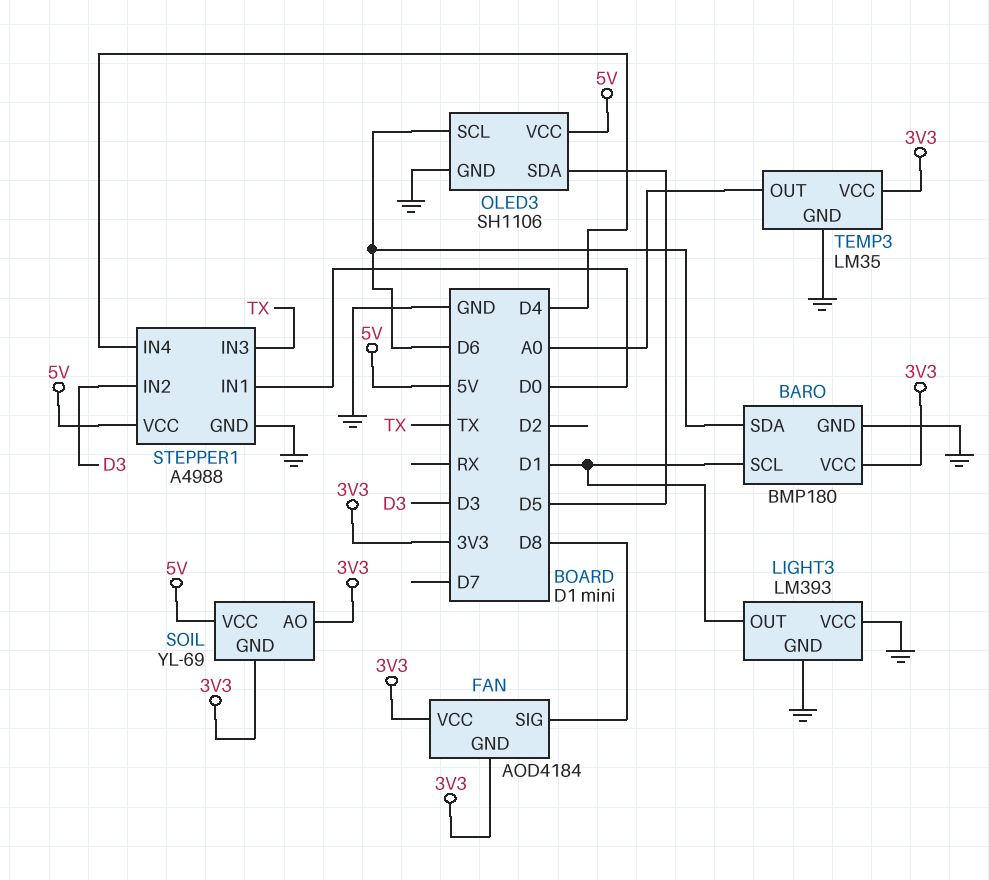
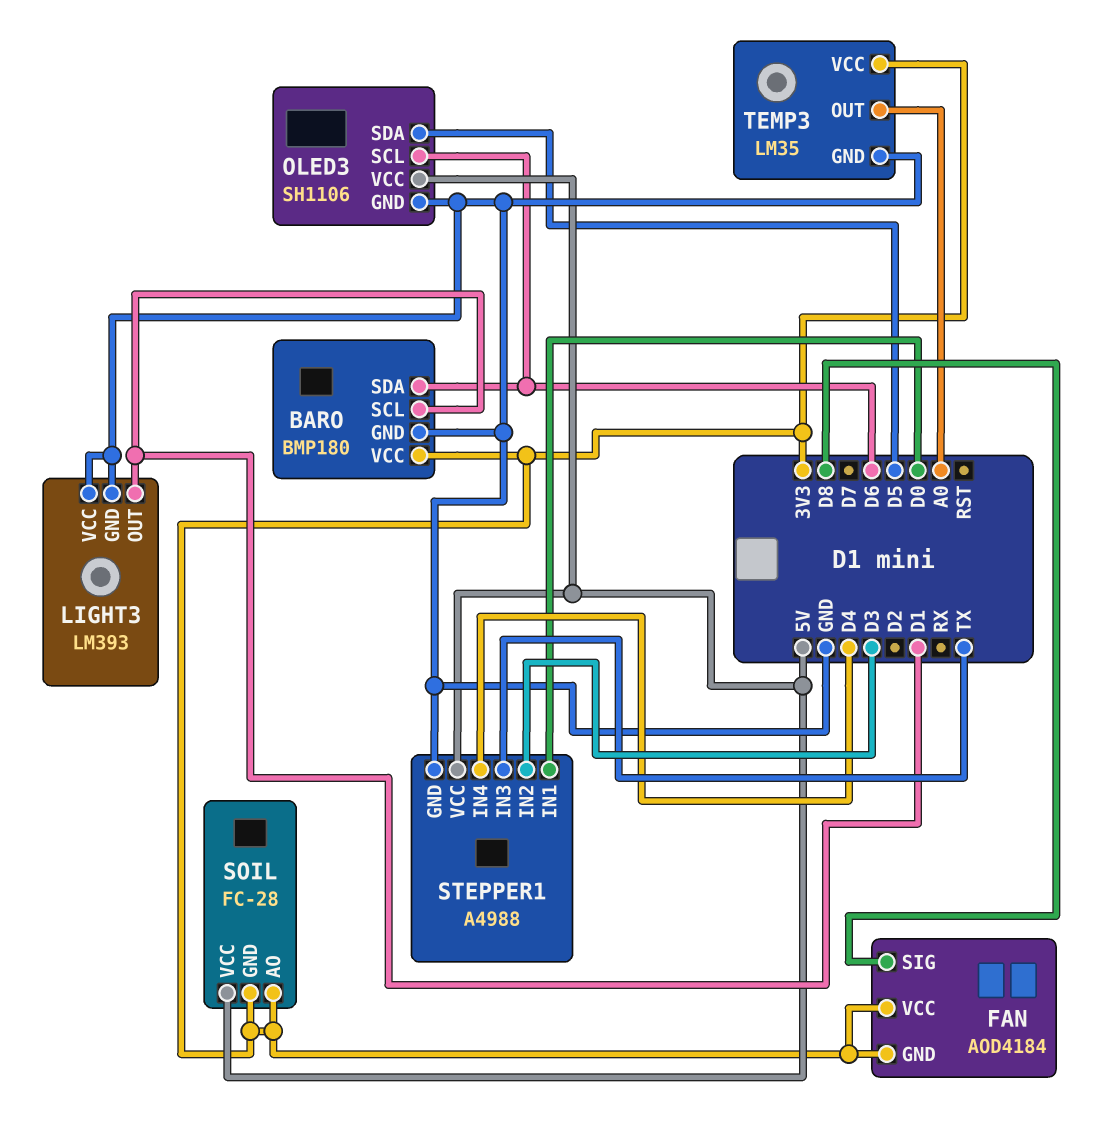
SOIL: YL-69 -> FC-28

